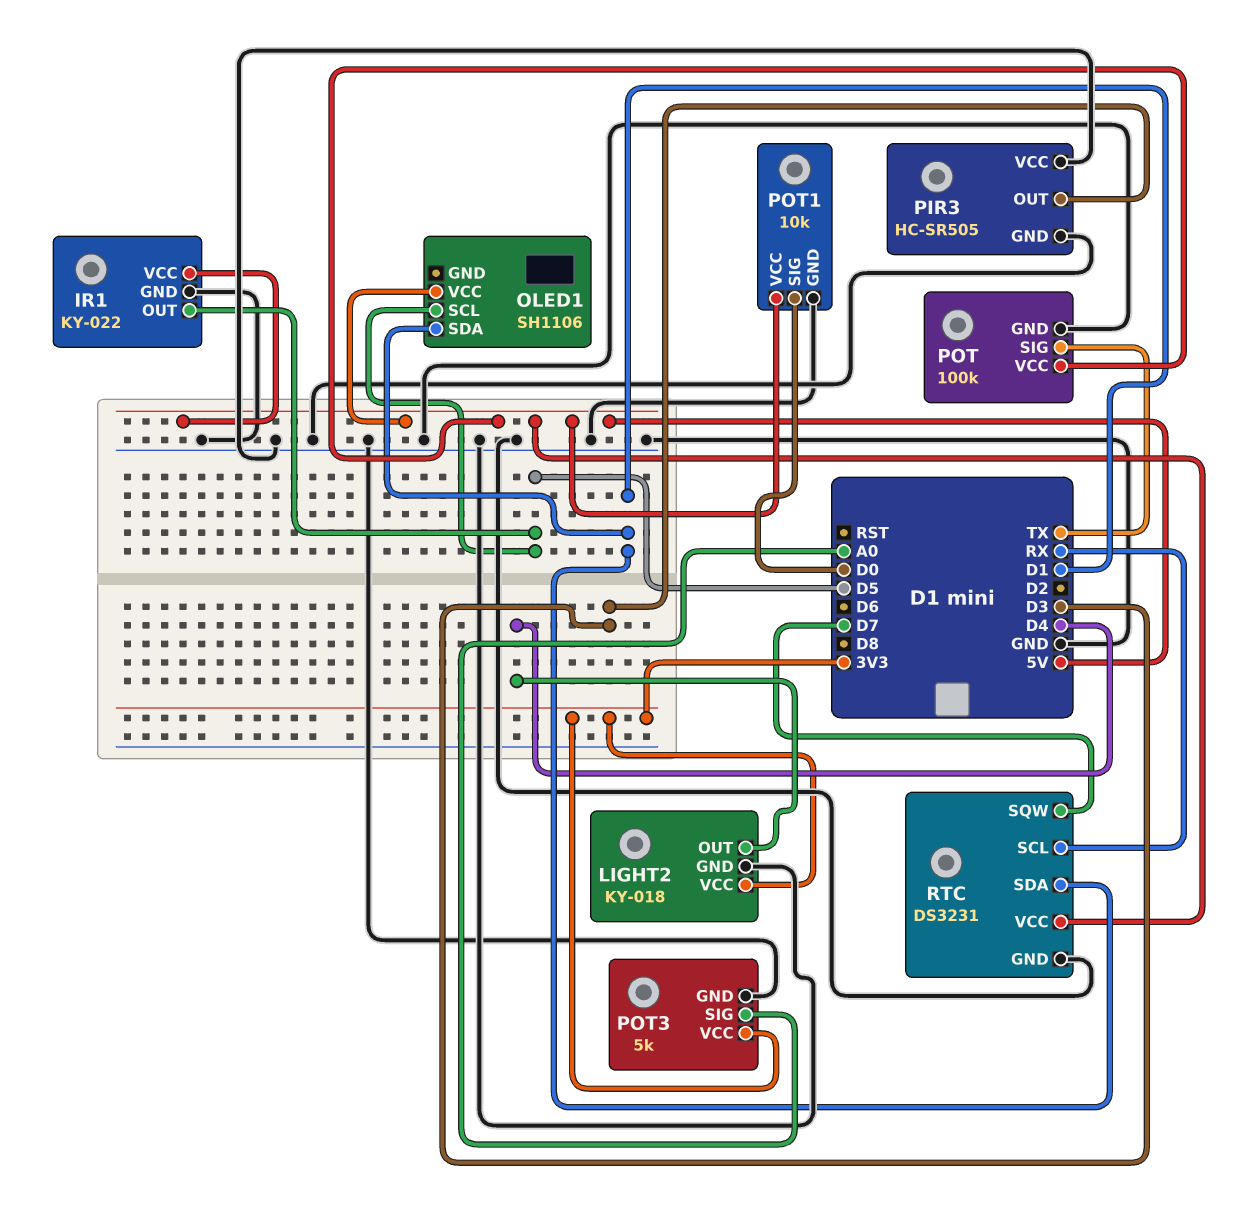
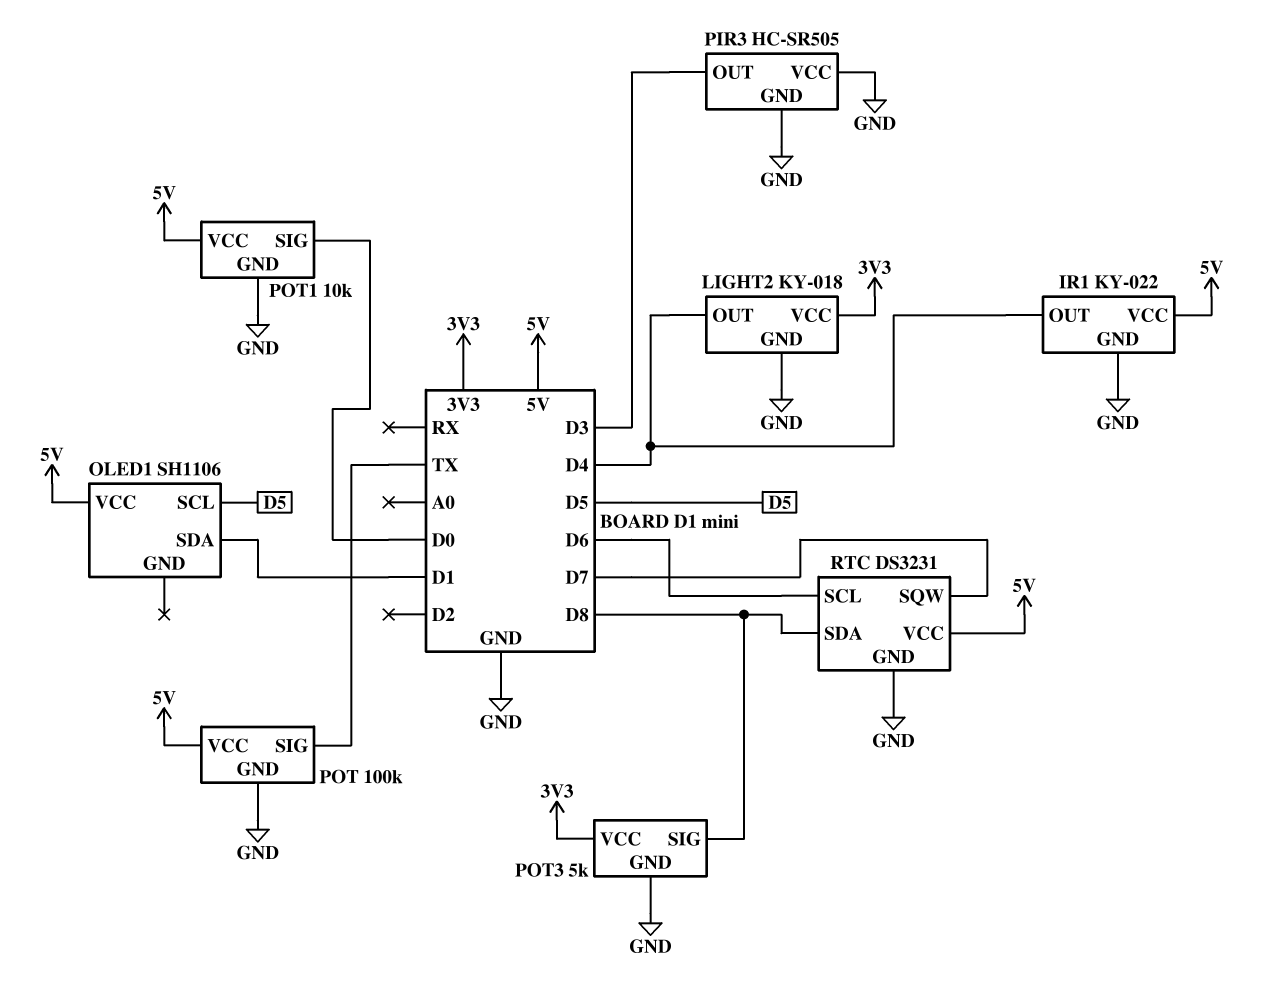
IR1 pin OUT: D5 -> D4
POT3 pin SIG: A0 -> D8
RTC pin SCL: RX -> D6
RTC pin SDA: D1 -> D8

